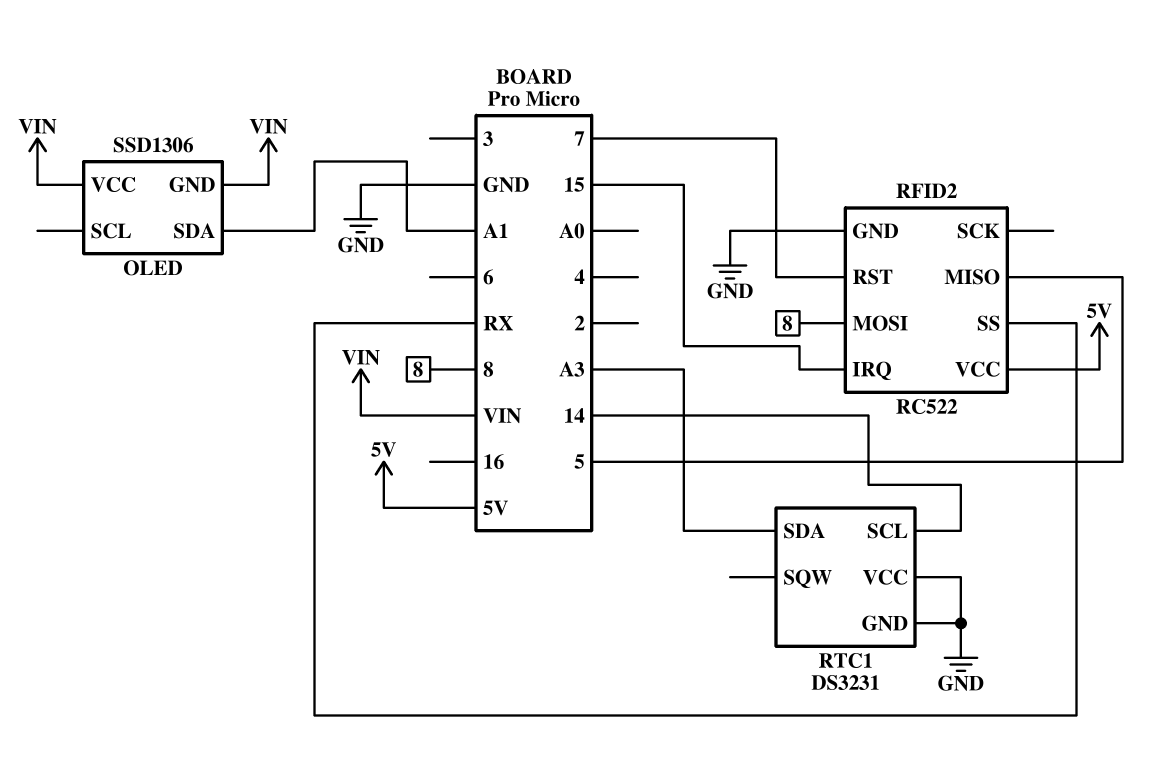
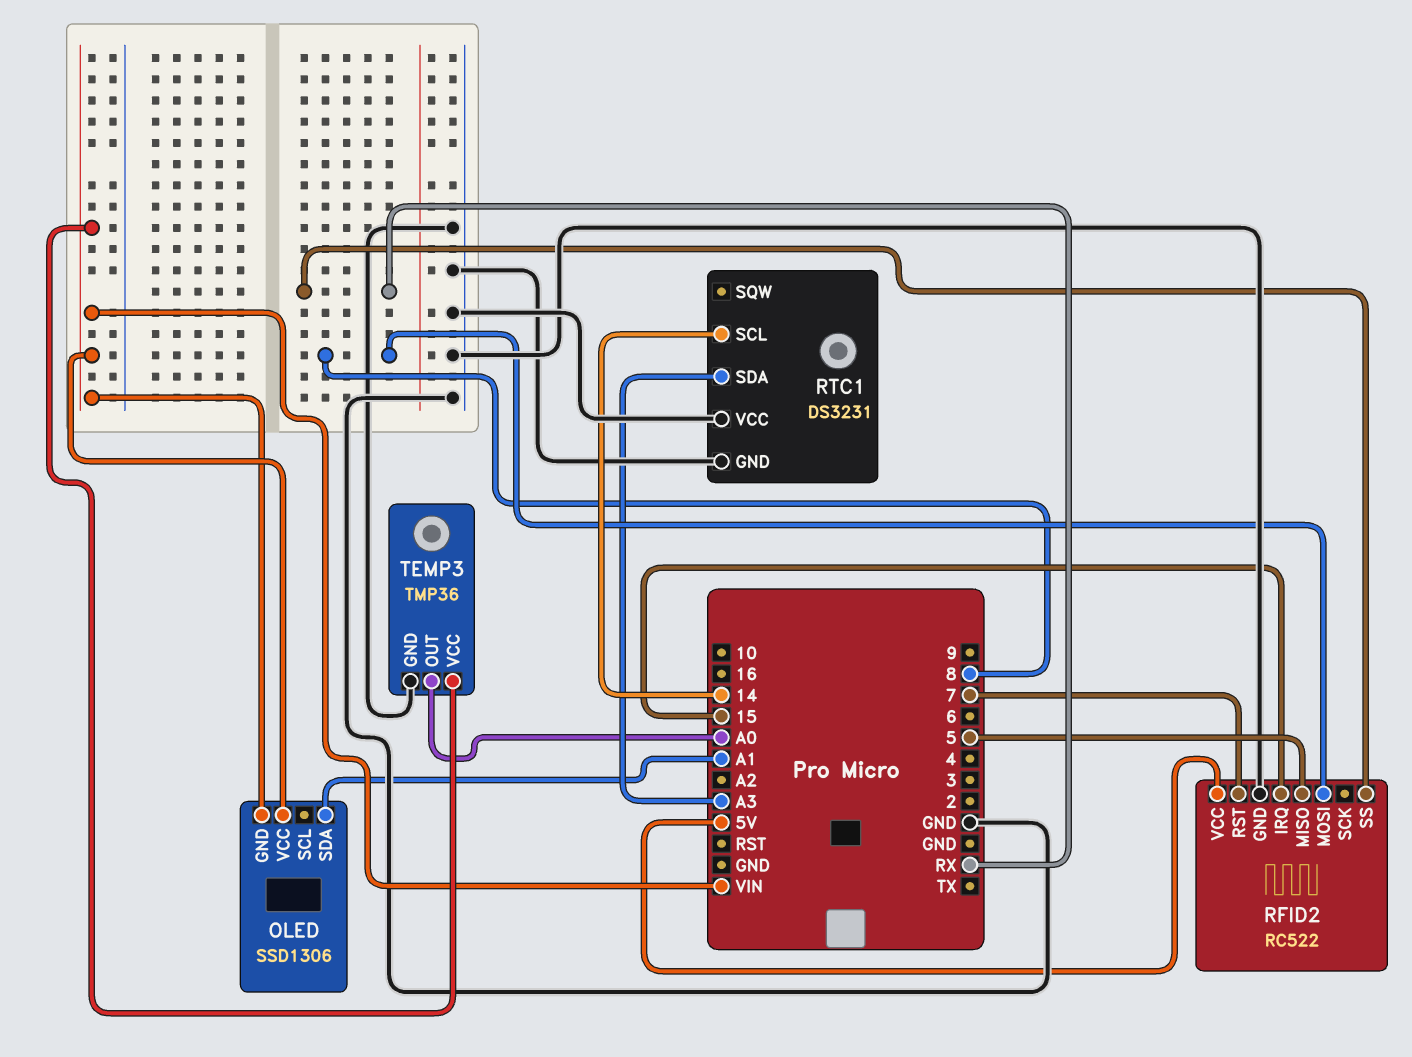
TEMP3: none -> TMP36
TEMP3 pin GND: none -> GND
TEMP3 pin OUT: none -> A0
TEMP3 pin VCC: none -> VIN

